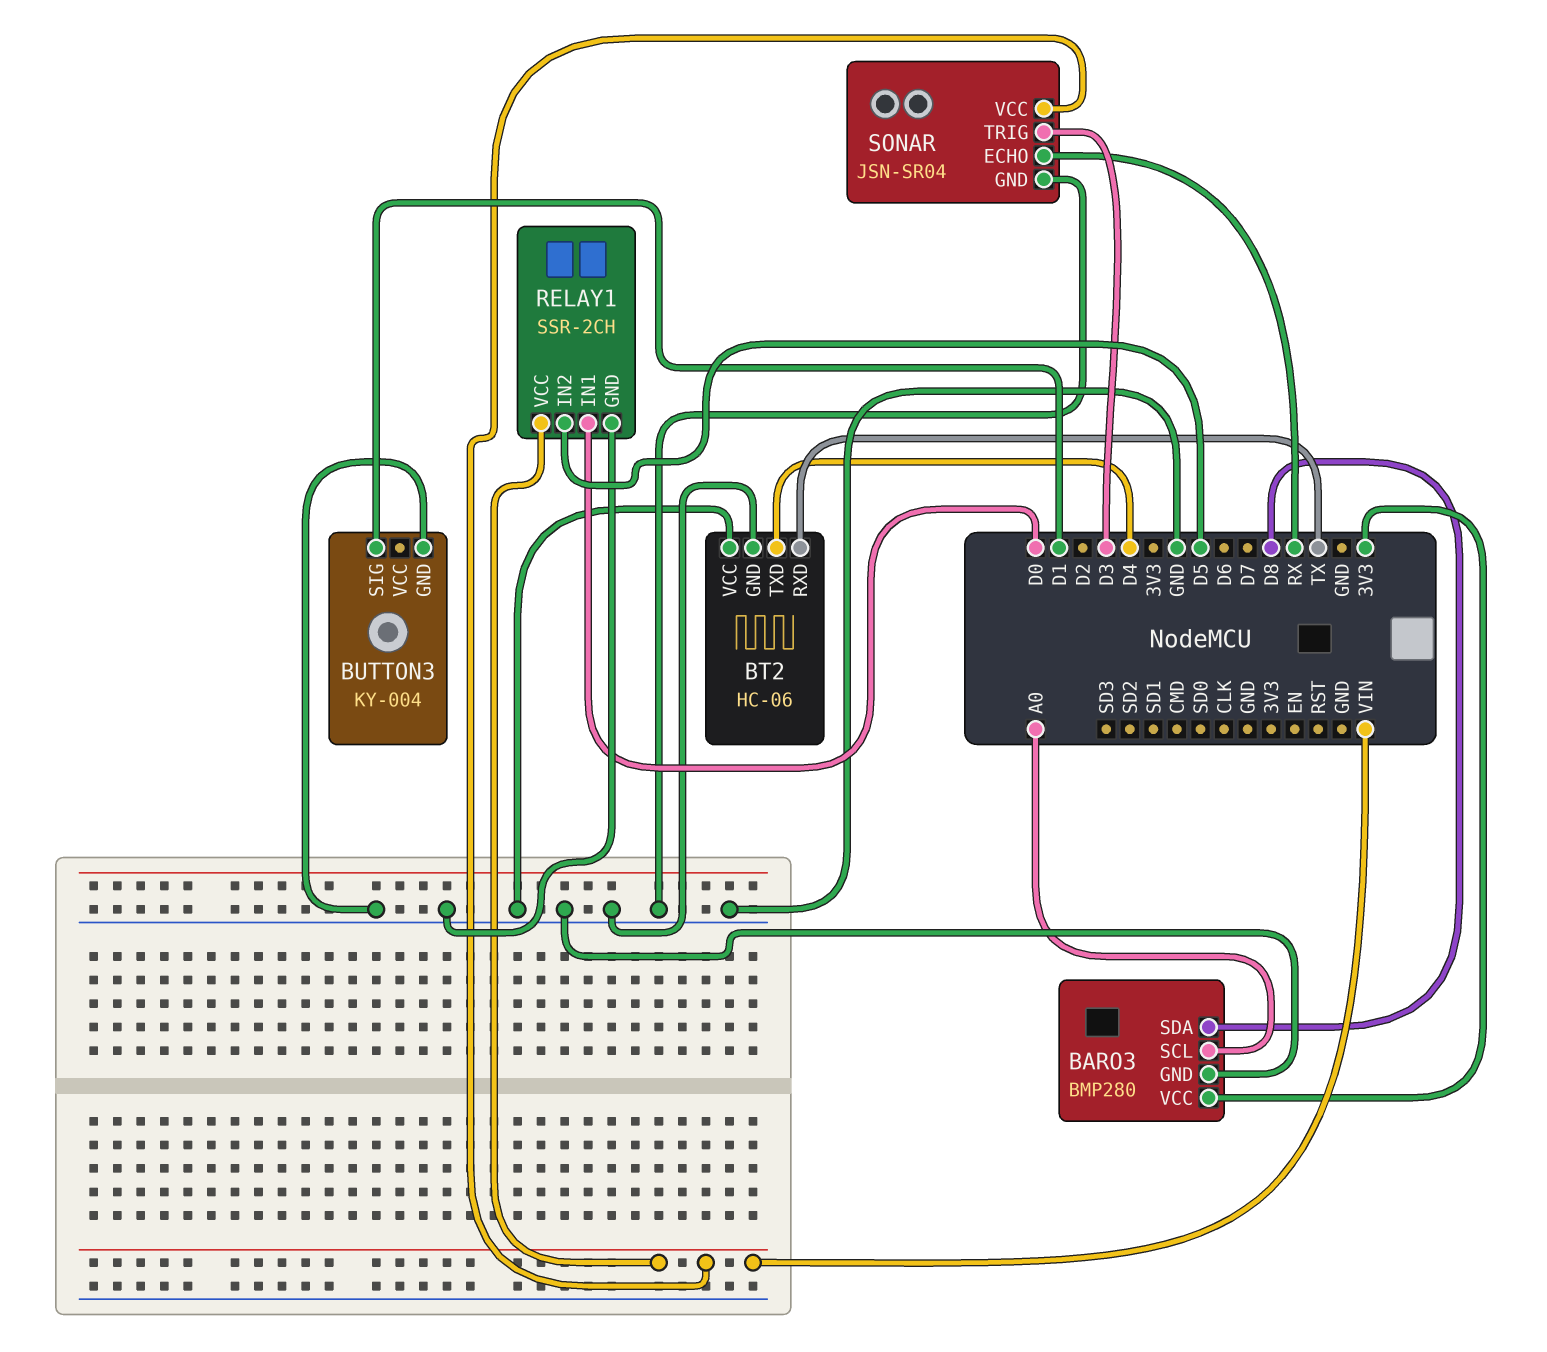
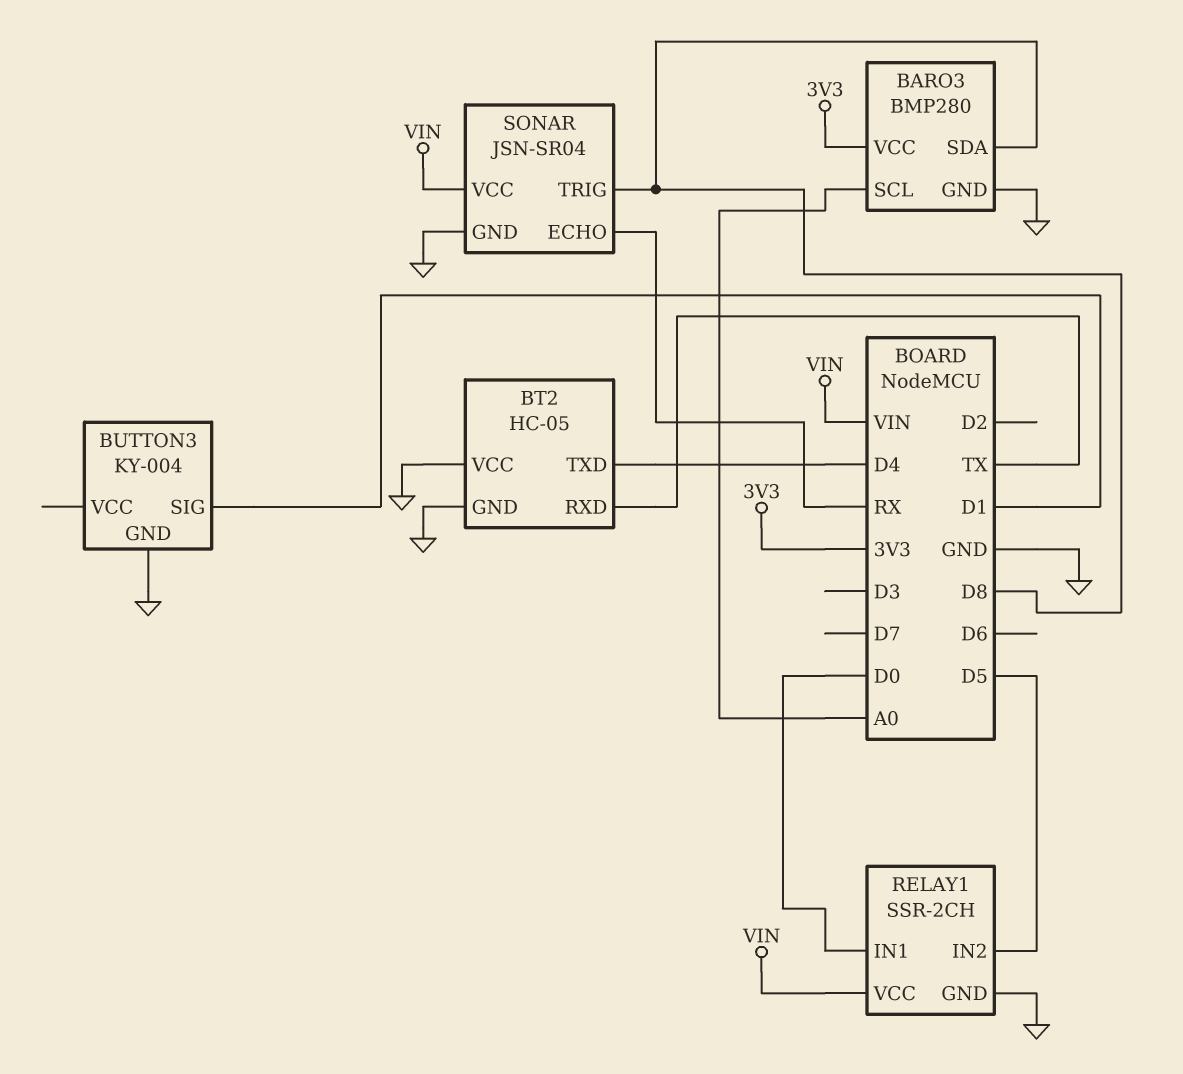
BT2: HC-06 -> HC-05
SONAR pin TRIG: D3 -> D8

